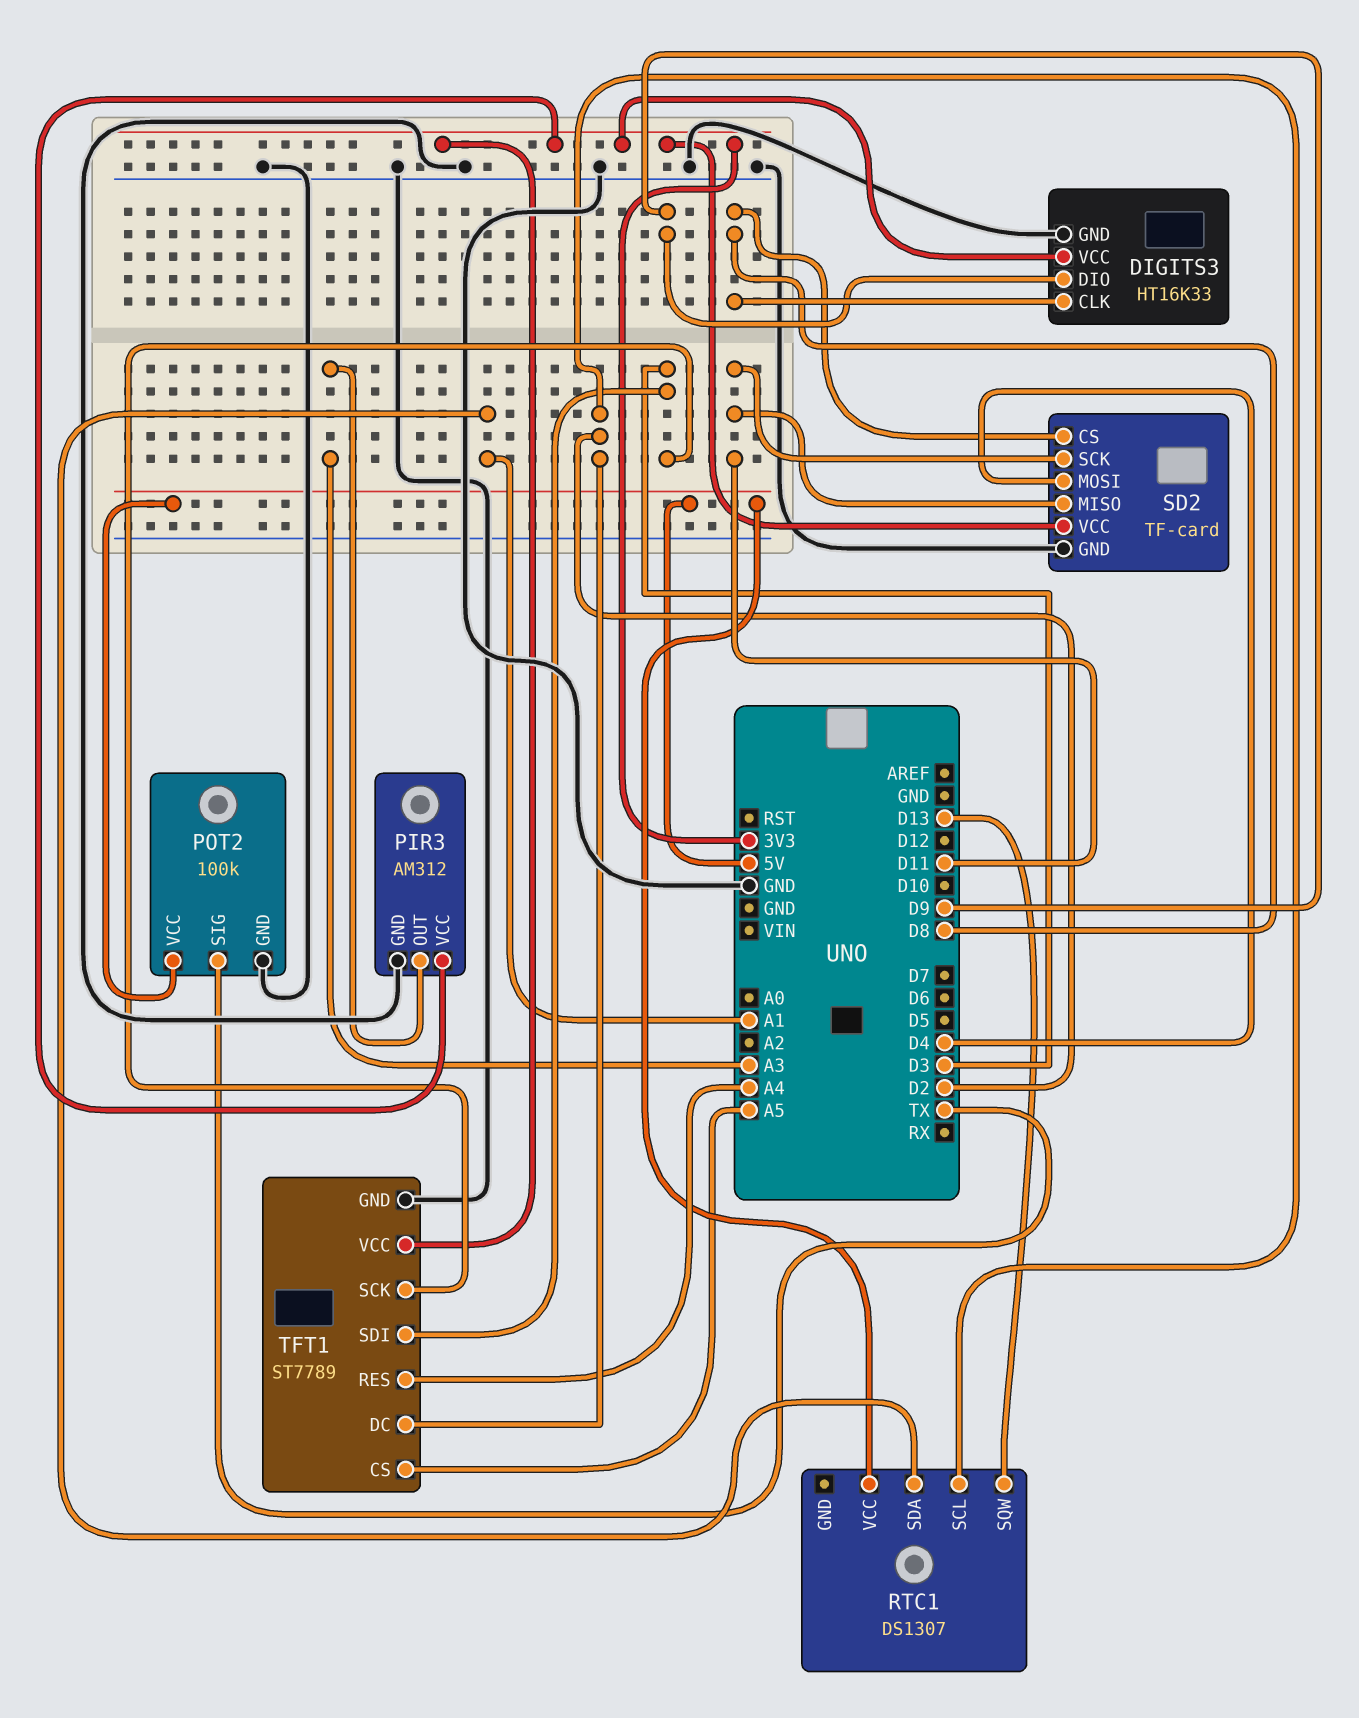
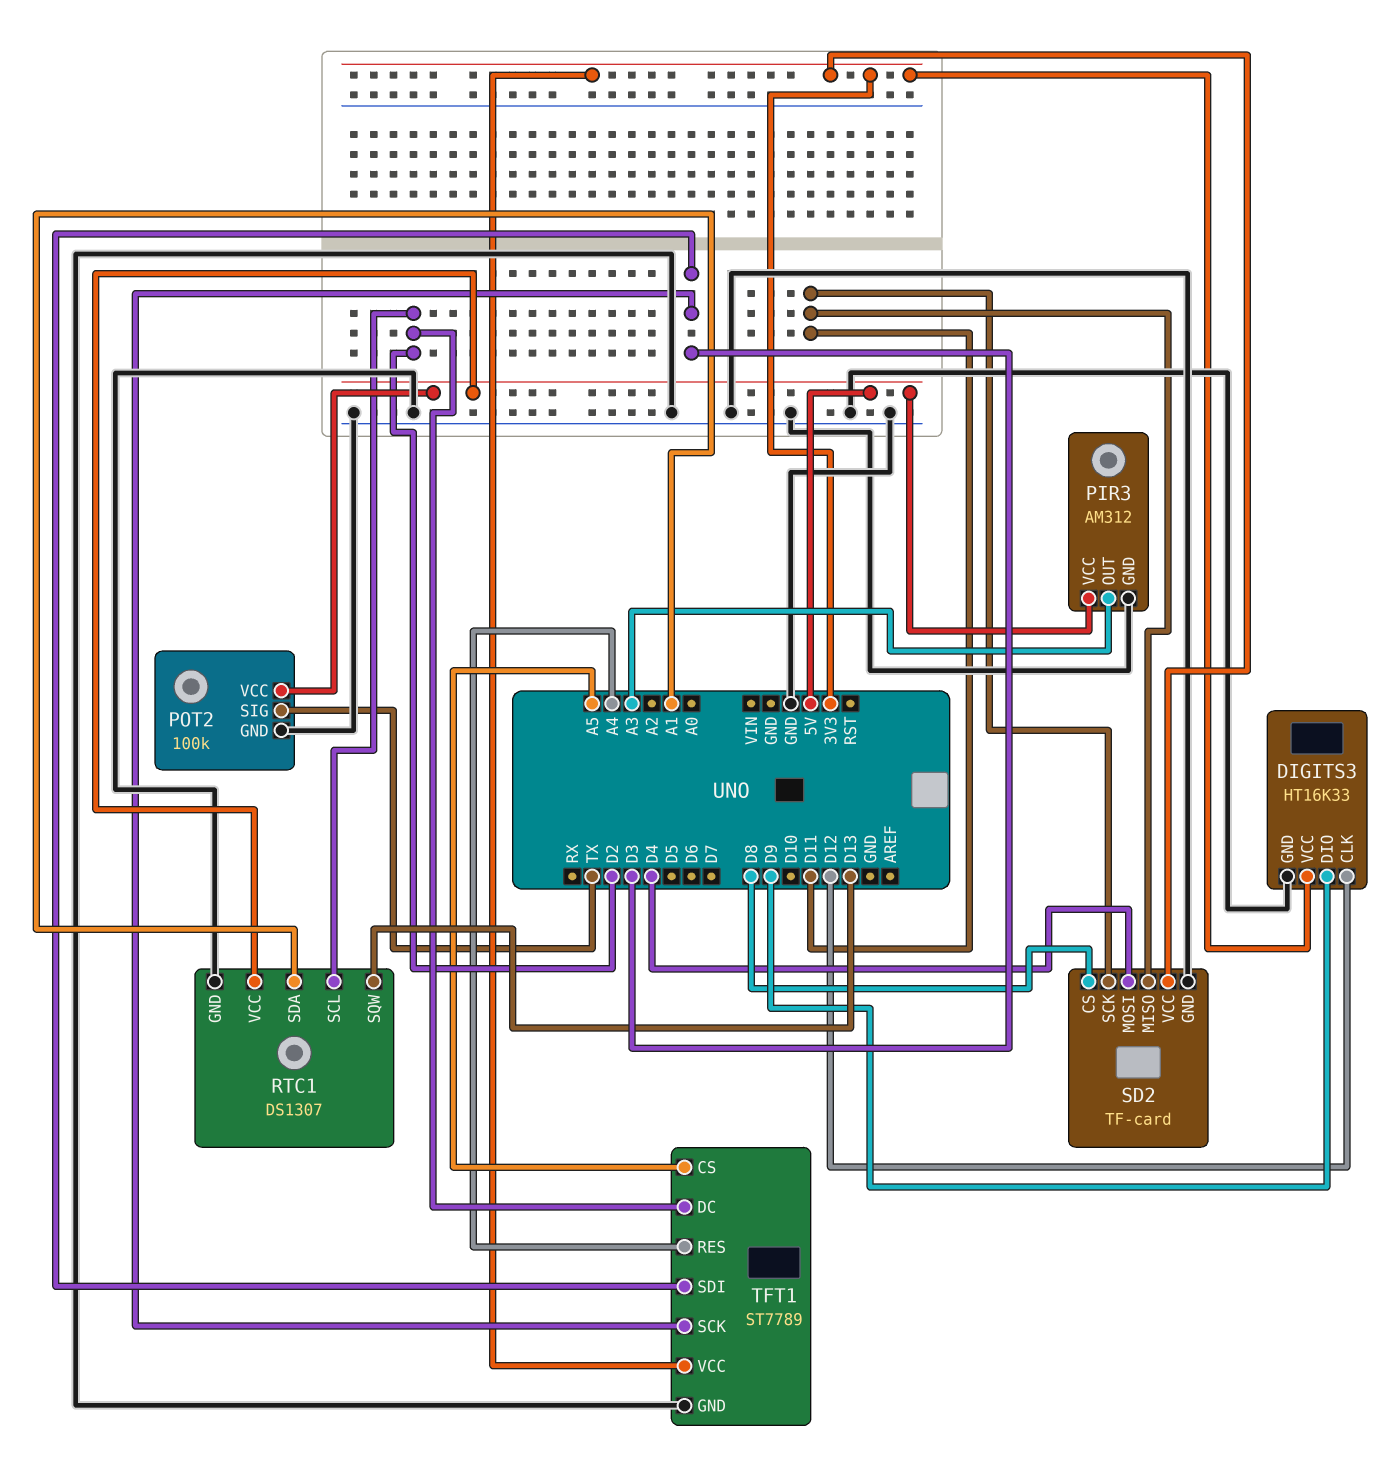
DIGITS3 pin CLK: D8 -> D12
PIR3 pin VCC: 3V3 -> 5V
RTC1 pin GND: none -> GND

